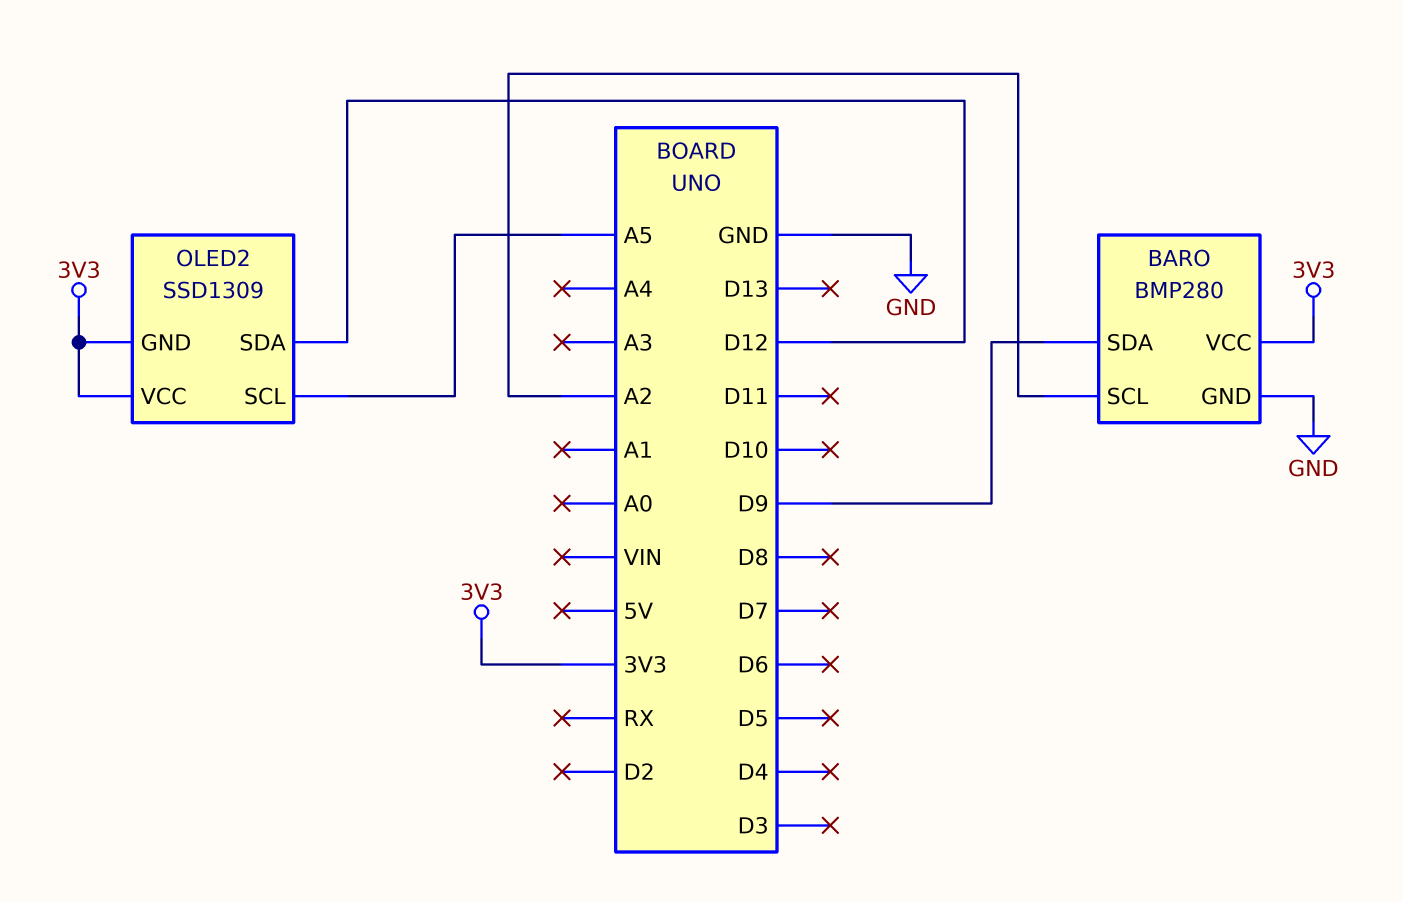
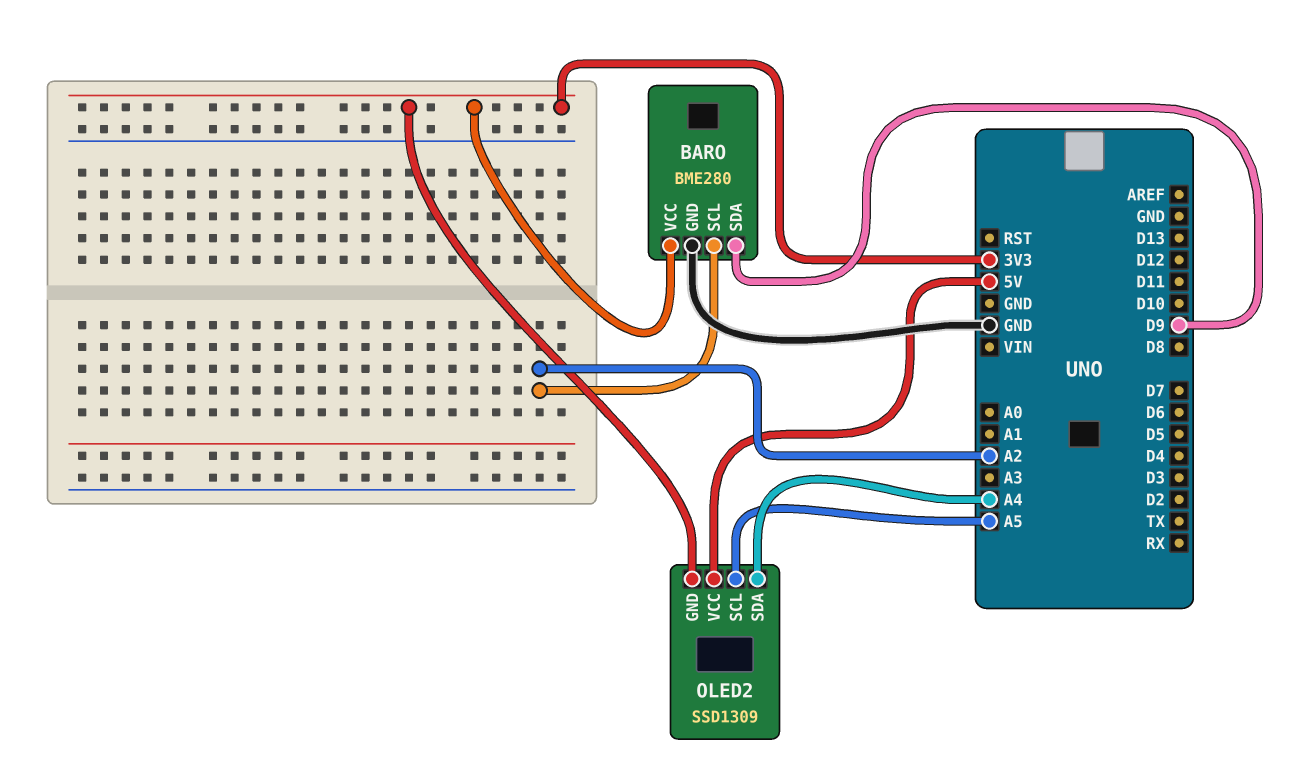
BARO: BMP280 -> BME280
OLED2 pin SDA: D12 -> A4
OLED2 pin VCC: 3V3 -> 5V

